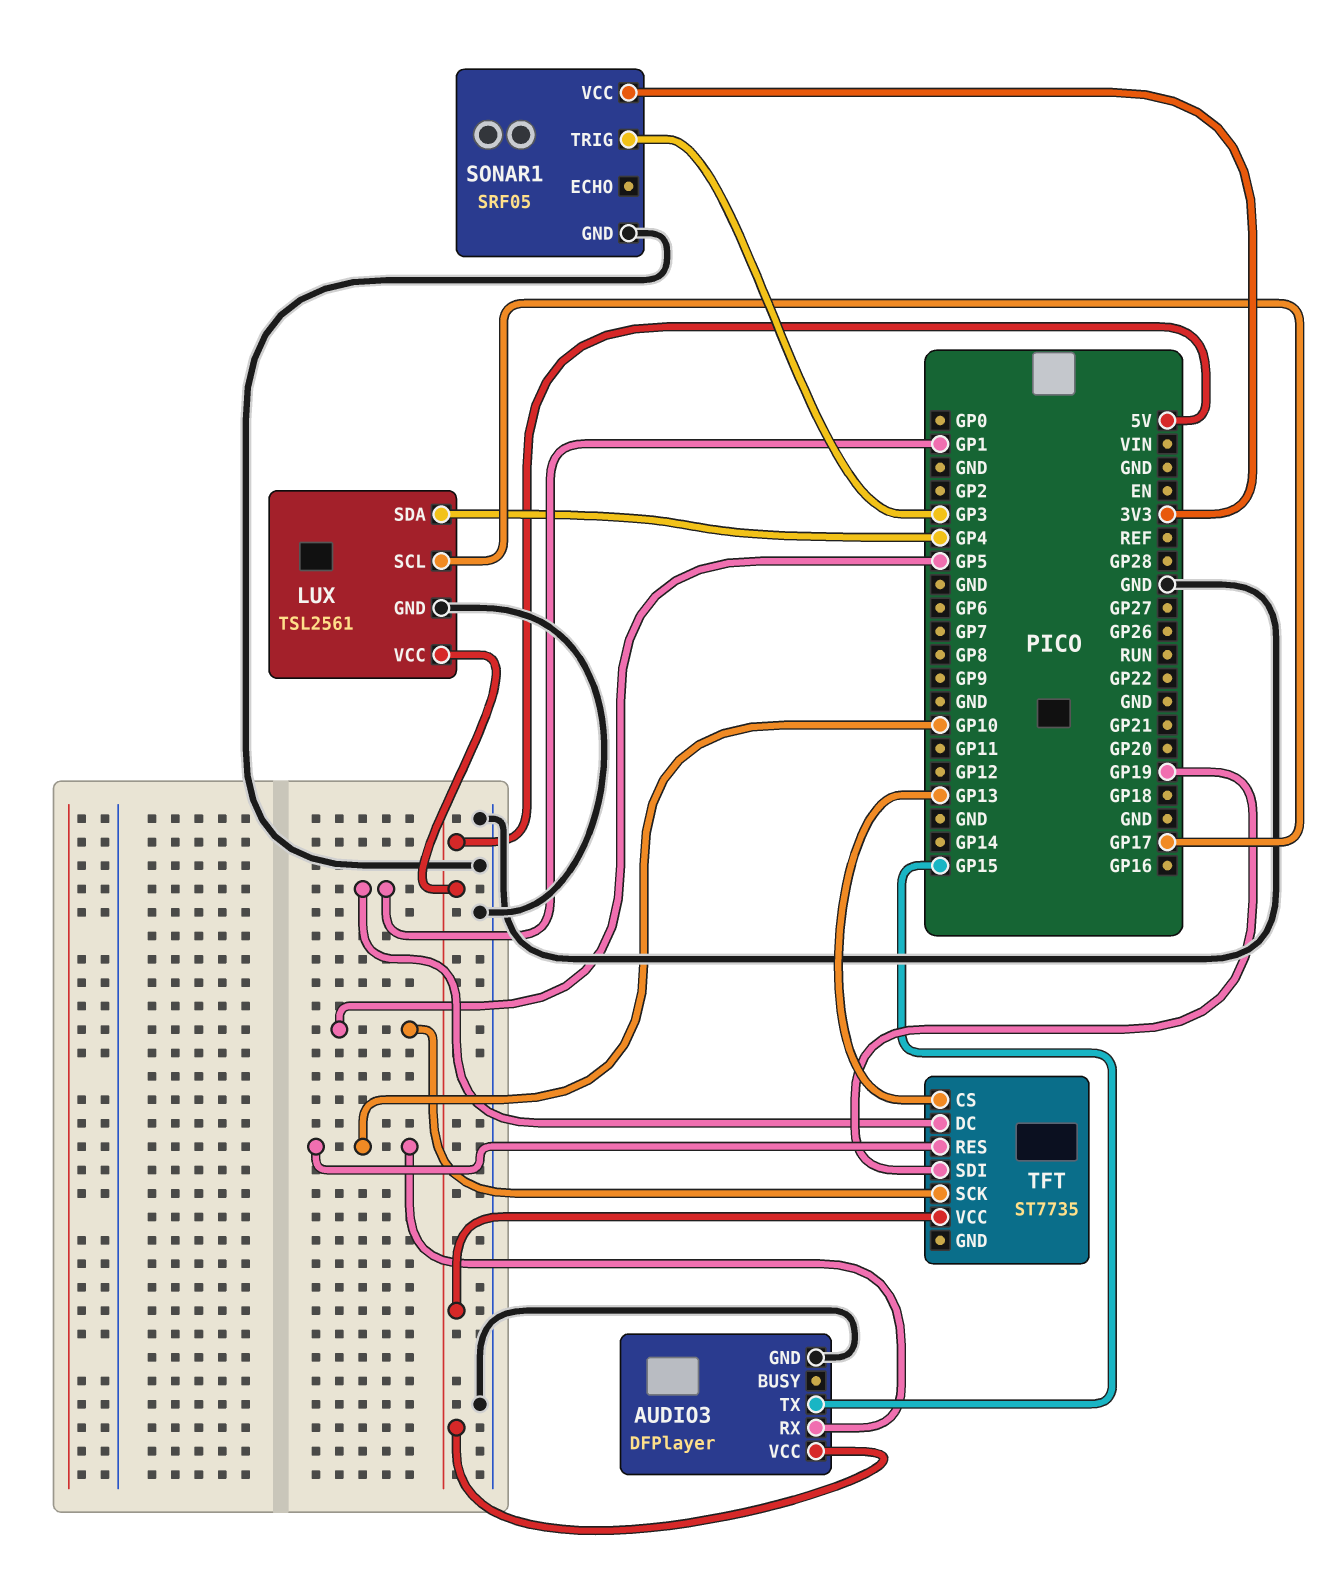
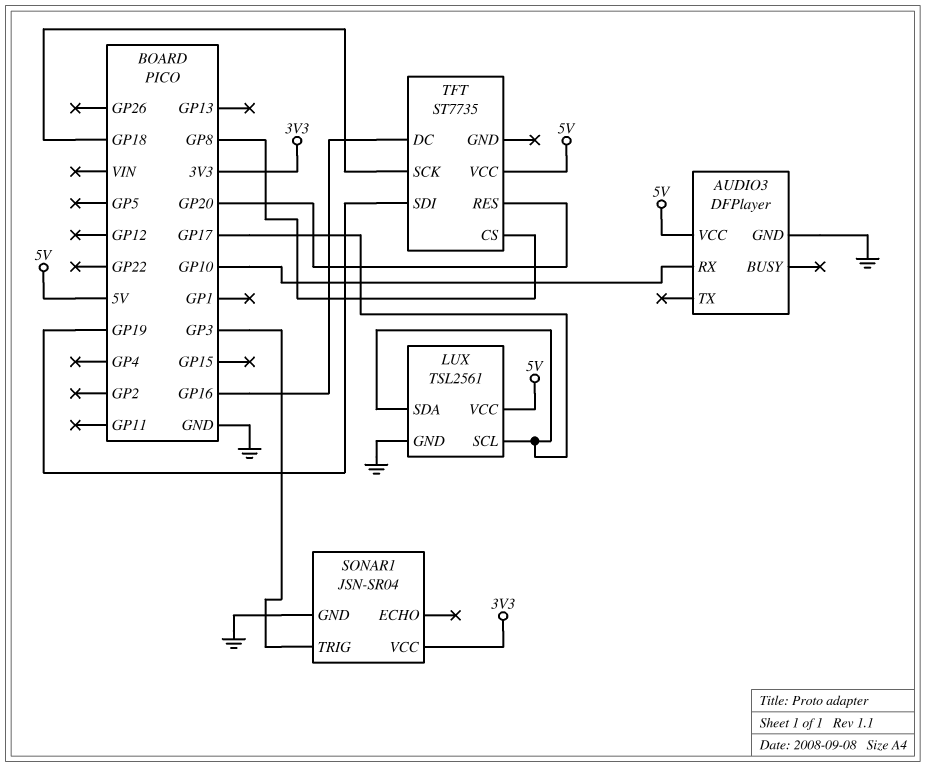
AUDIO3 pin TX: GP15 -> none
LUX pin SDA: GP4 -> GP17
SONAR1: SRF05 -> JSN-SR04
TFT pin CS: GP13 -> GP8
TFT pin DC: GP1 -> GP16
TFT pin RES: GP10 -> GP20
TFT pin SCK: GP5 -> GP18

